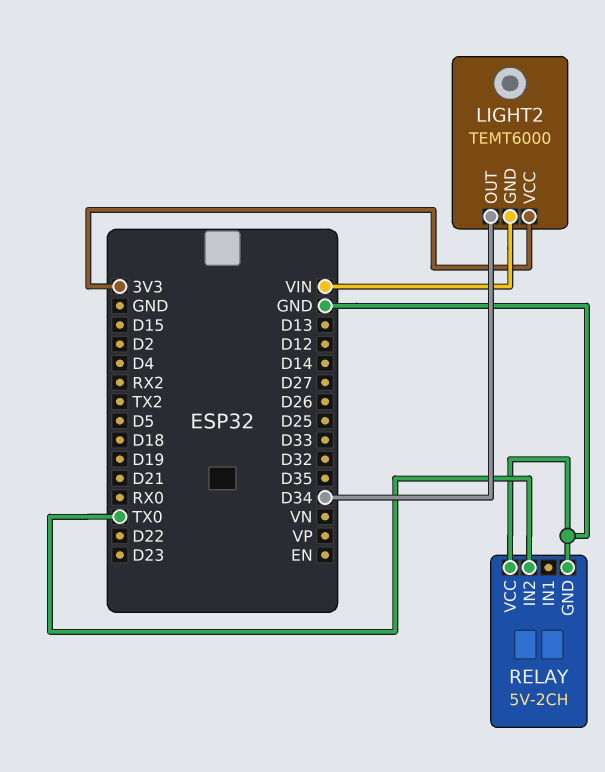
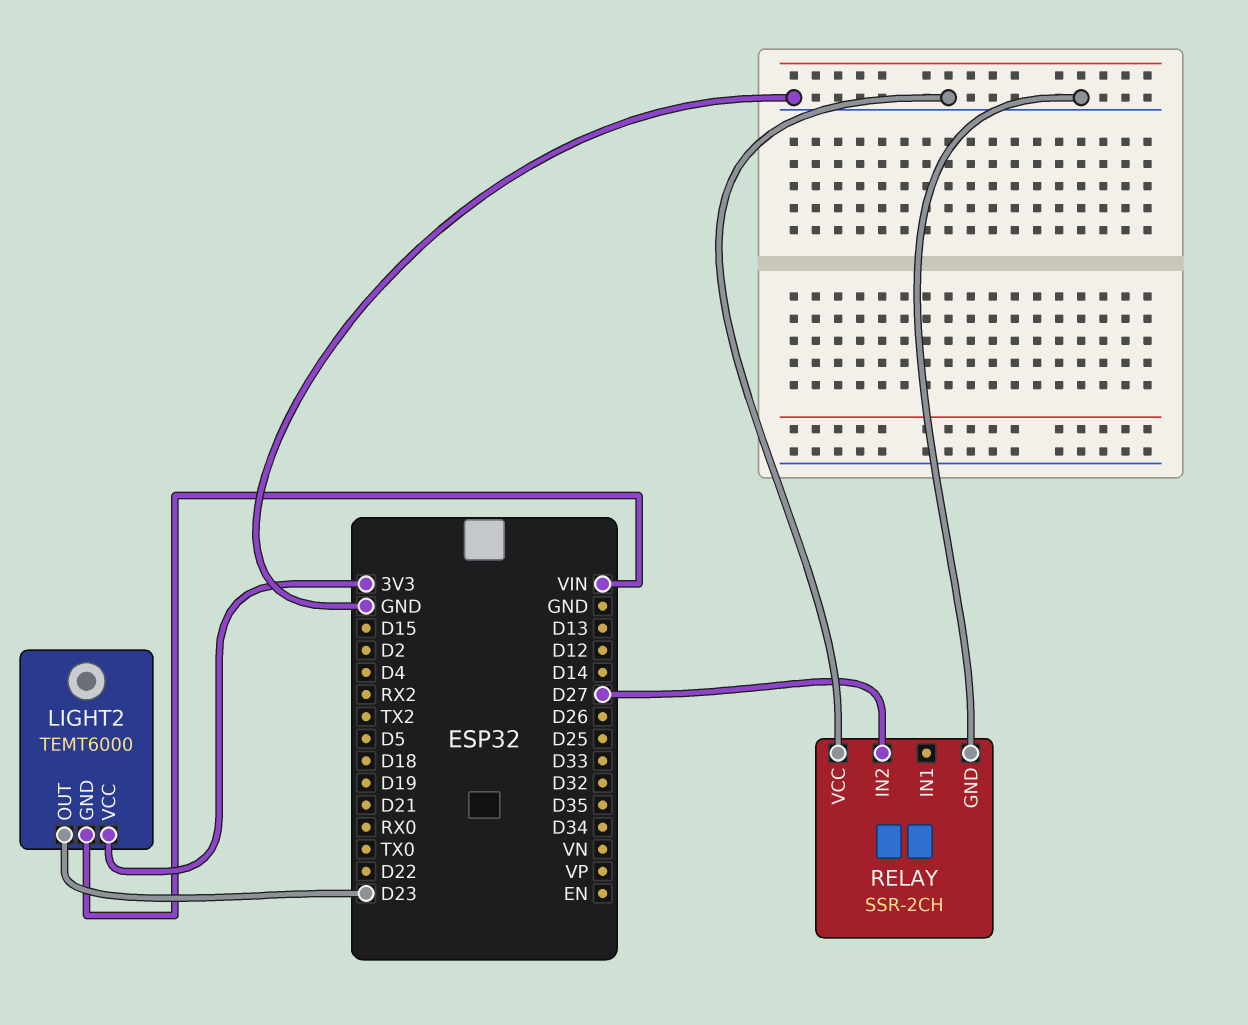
LIGHT2 pin OUT: D34 -> D23
RELAY: 5V-2CH -> SSR-2CH
RELAY pin IN2: TX0 -> D27

